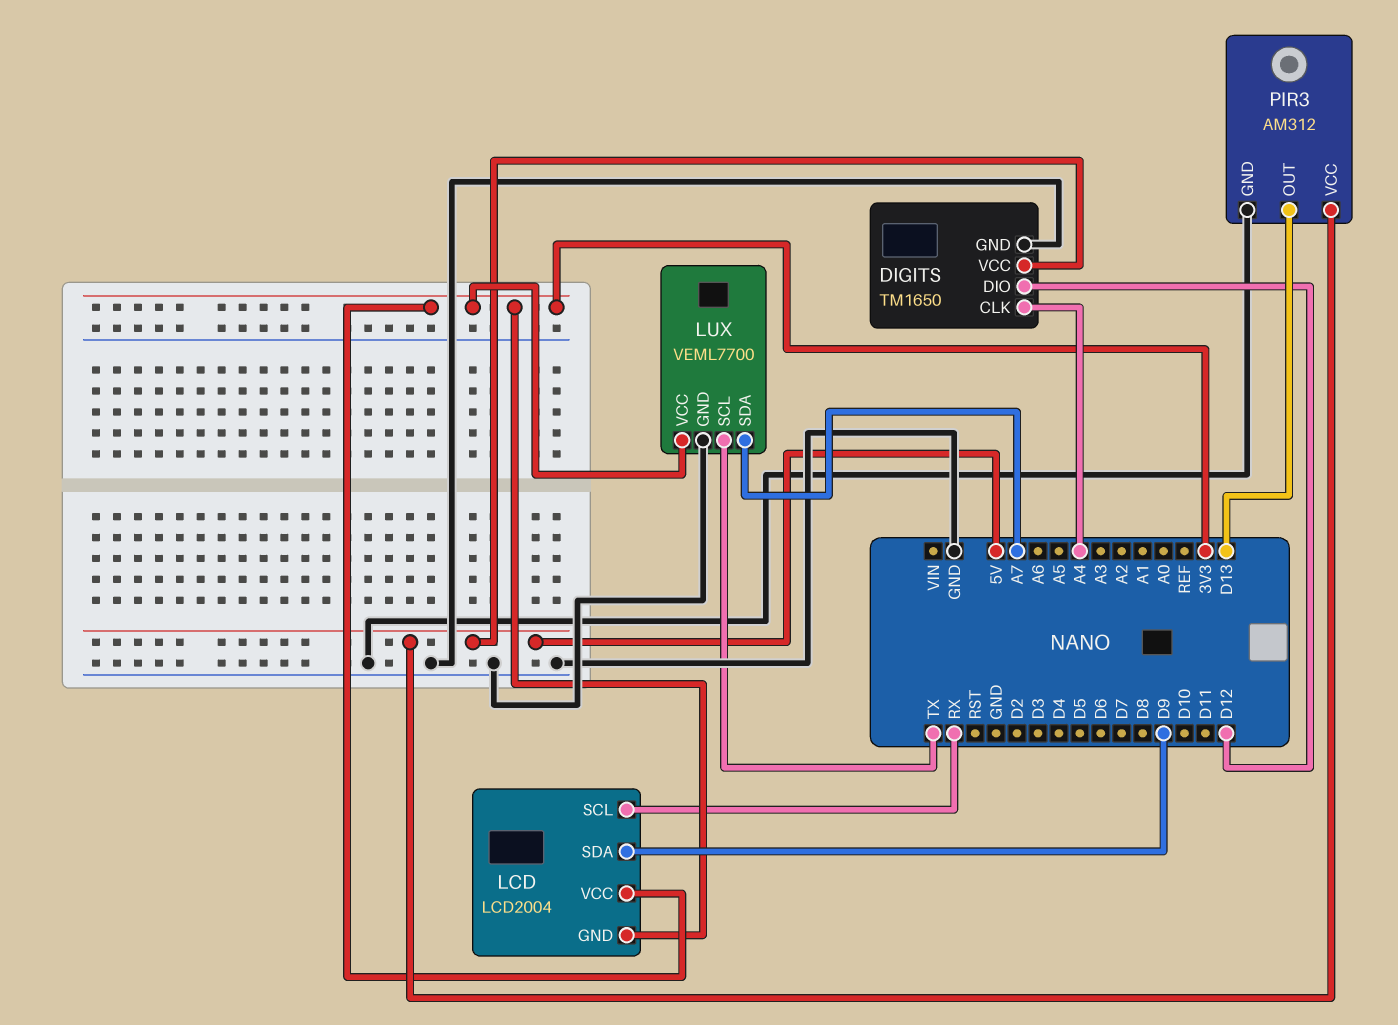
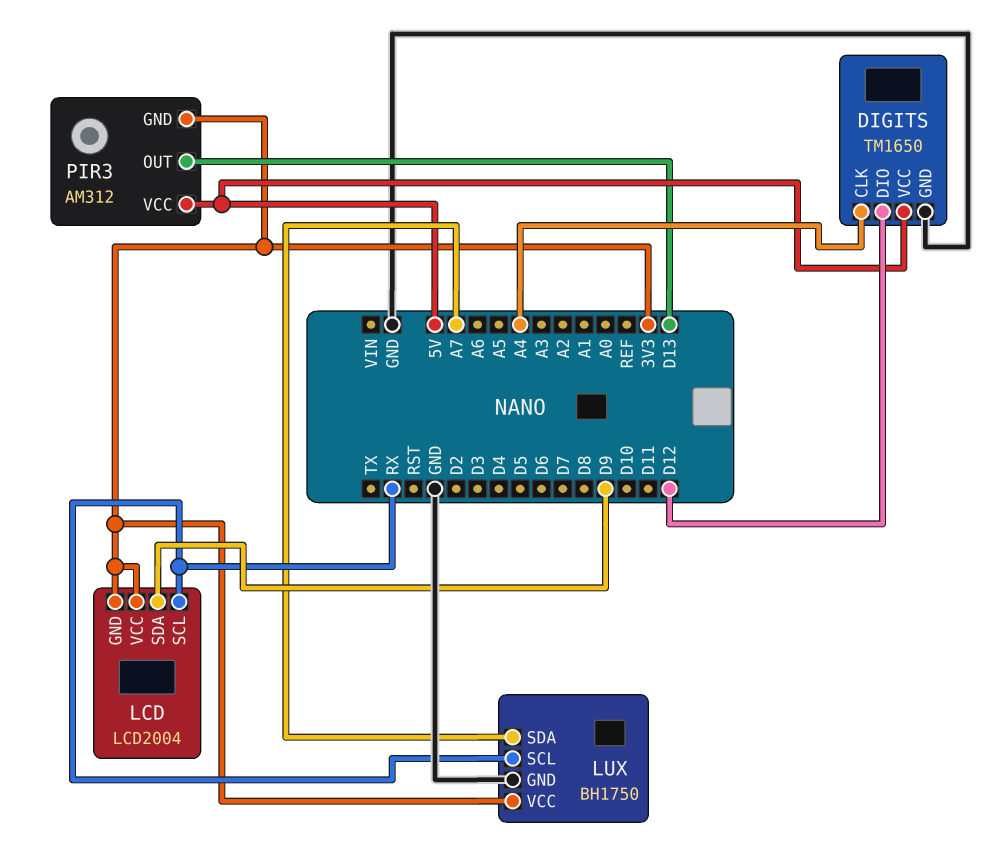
LUX: VEML7700 -> BH1750
LUX pin SCL: TX -> RX
PIR3 pin GND: GND -> 3V3

